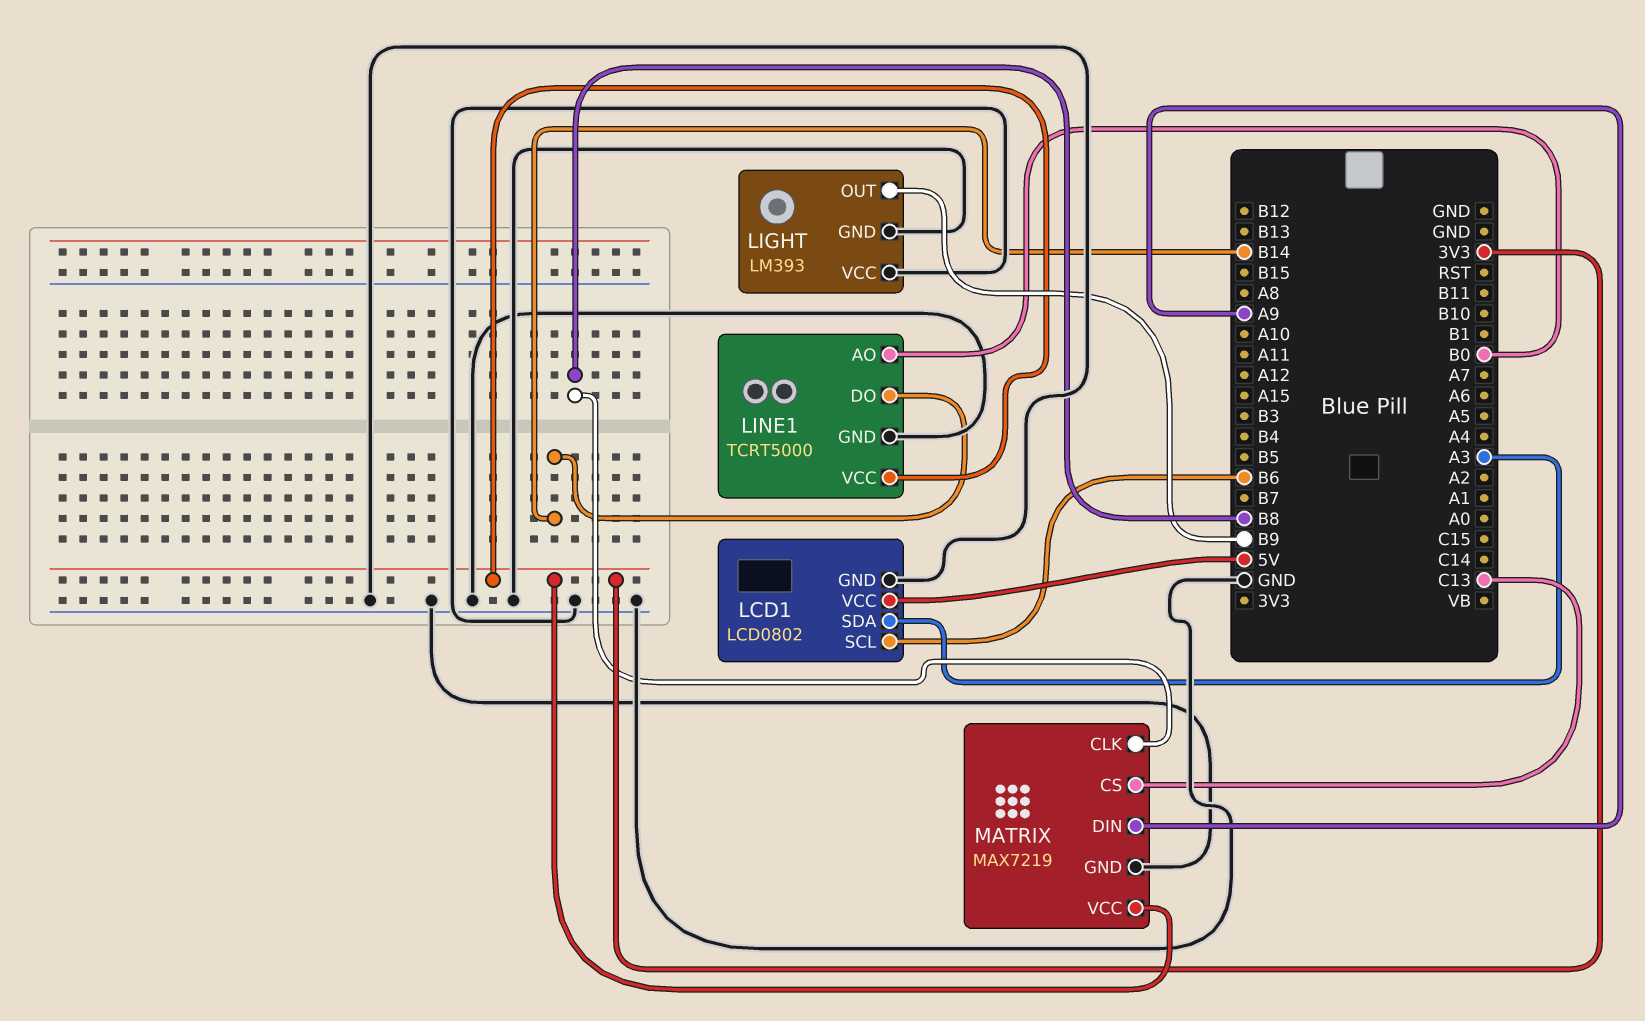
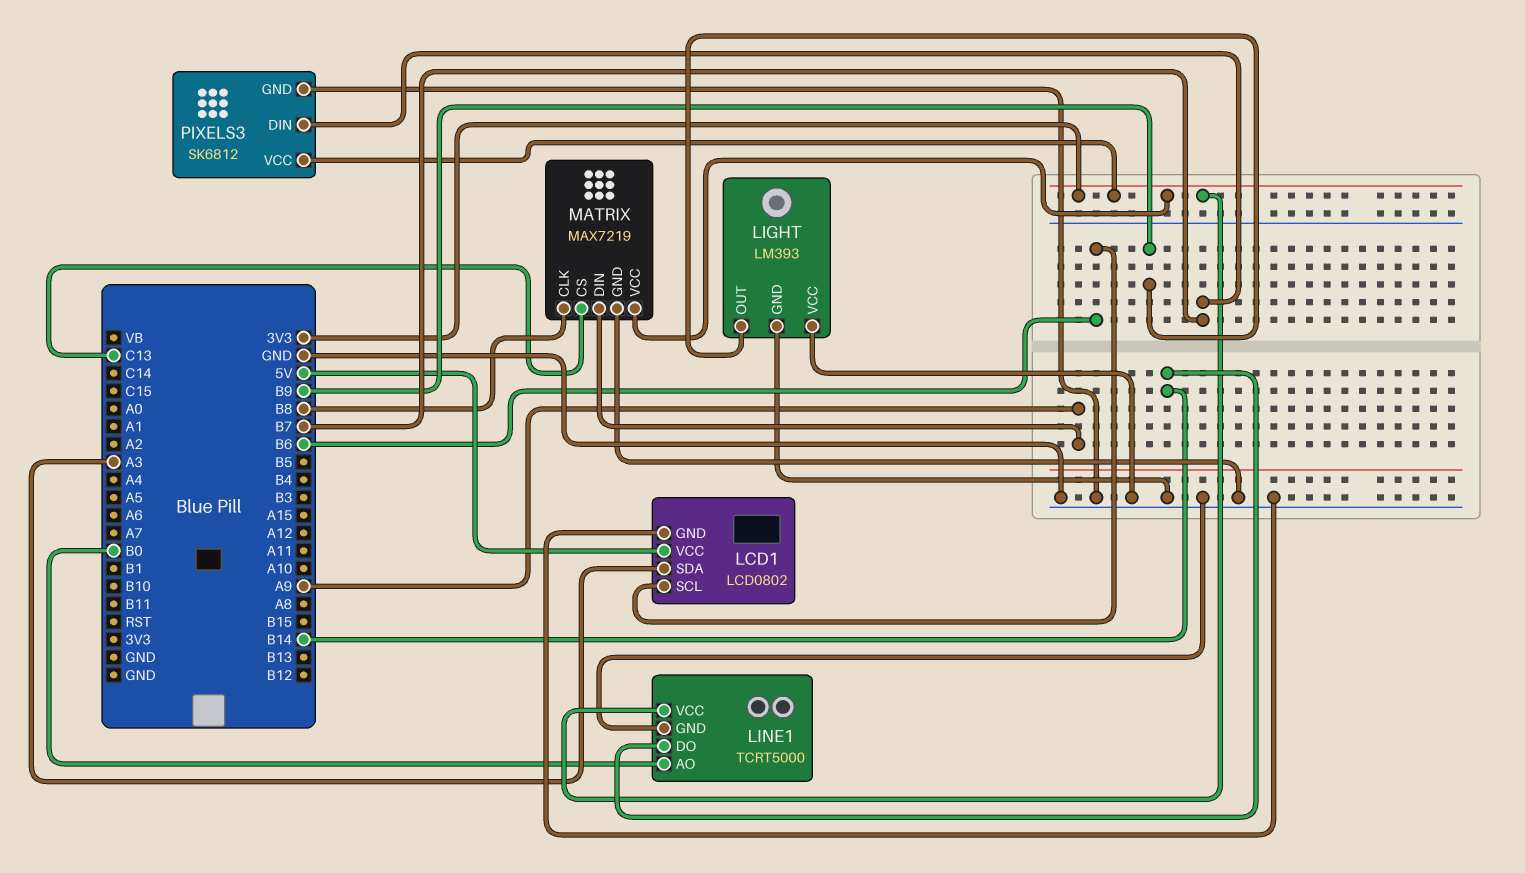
PIXELS3: none -> SK6812
PIXELS3 pin DIN: none -> B7
PIXELS3 pin GND: none -> GND
PIXELS3 pin VCC: none -> 3V3

